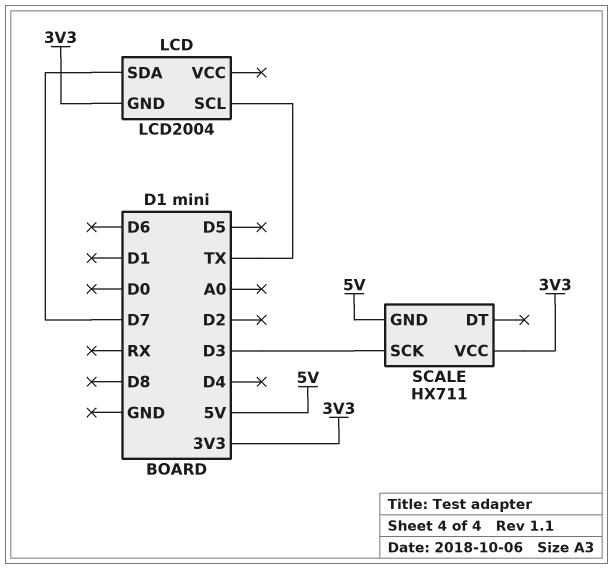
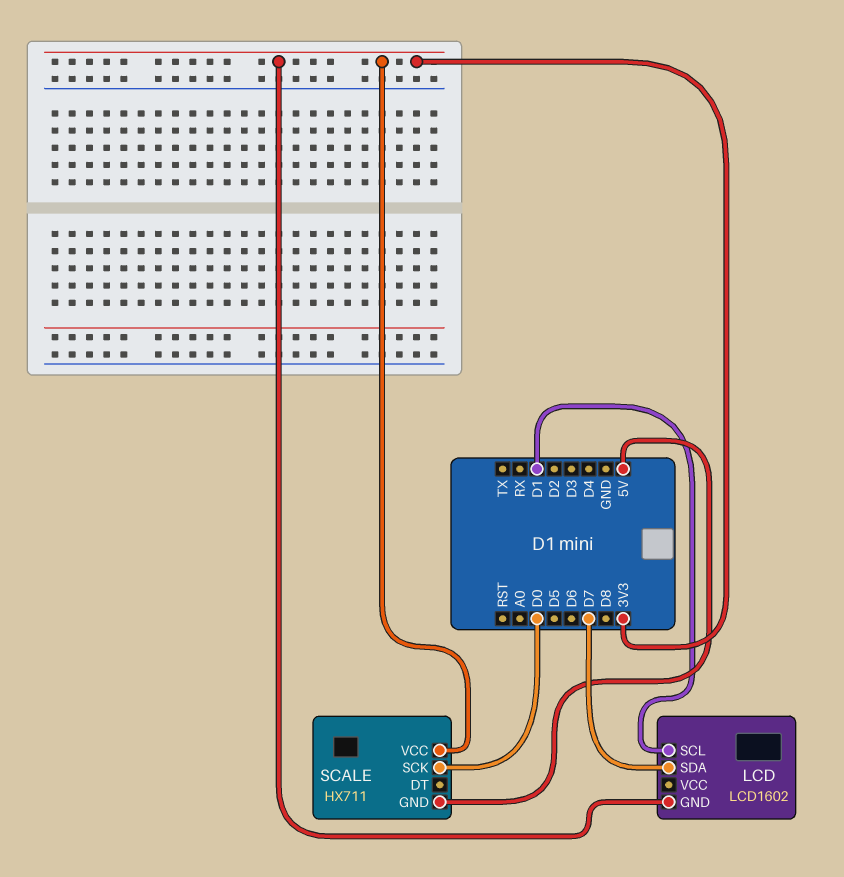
LCD: LCD2004 -> LCD1602
LCD pin SCL: TX -> D1
SCALE pin SCK: D3 -> D0

